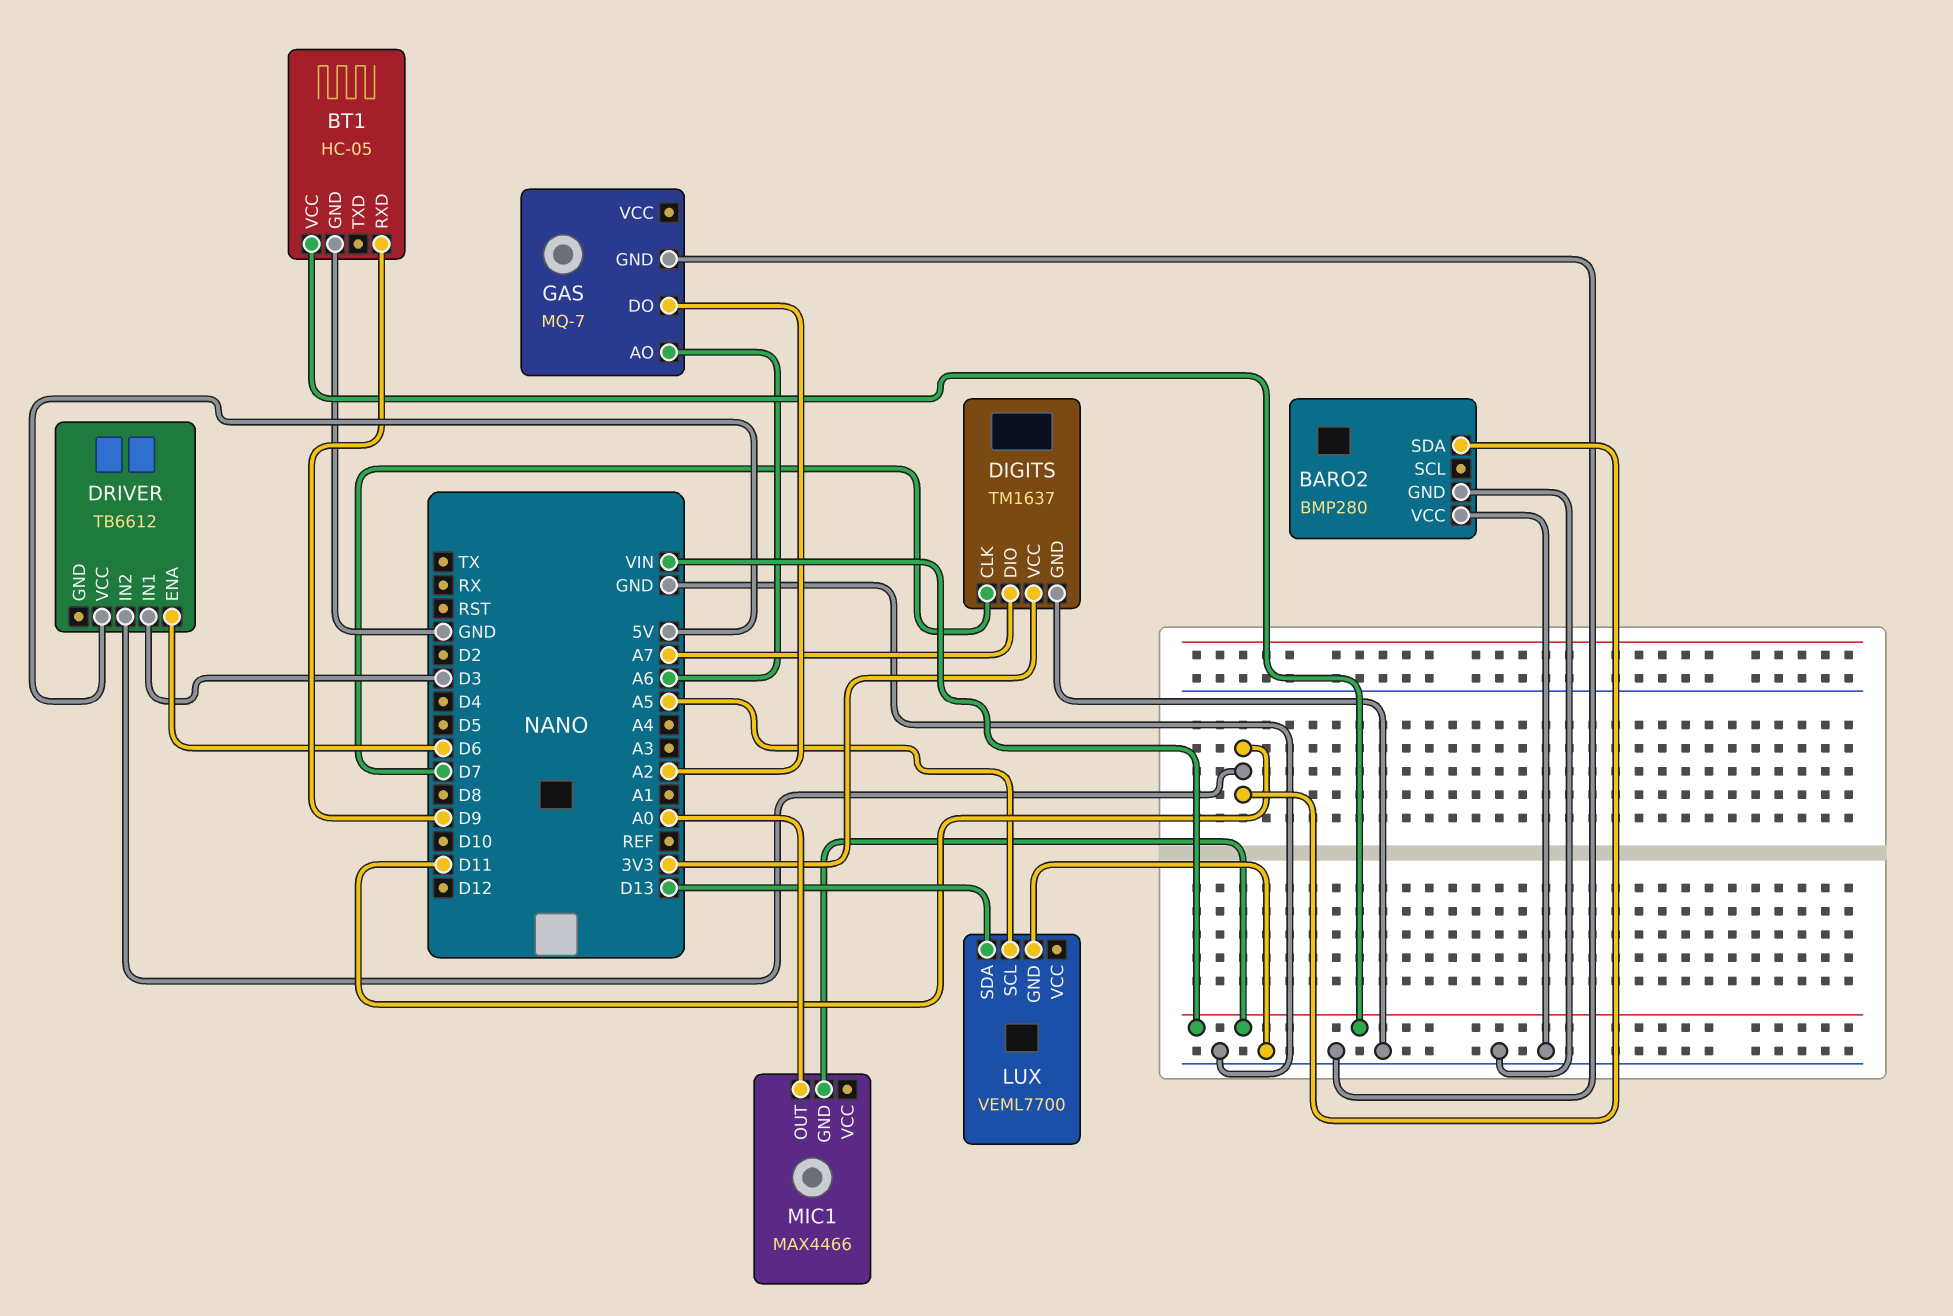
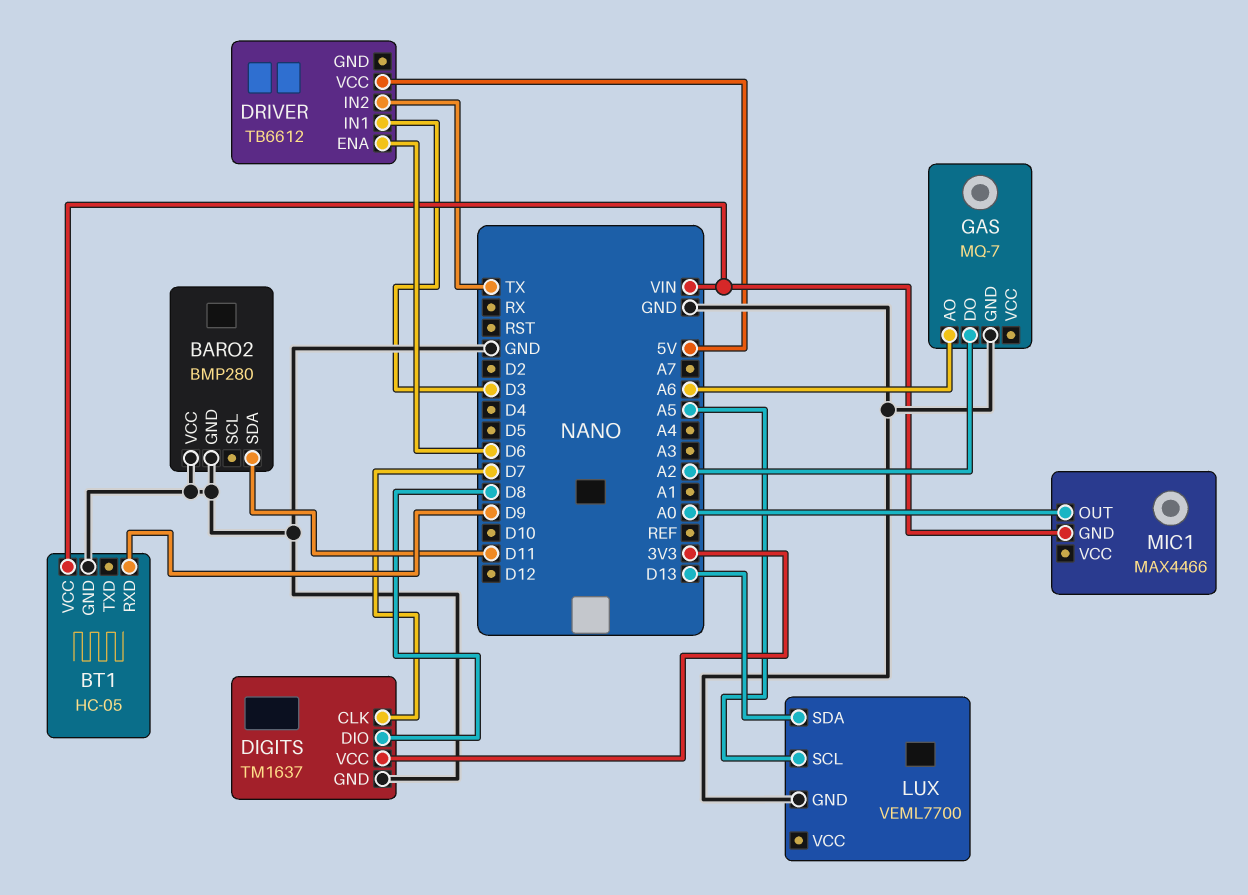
DIGITS pin DIO: A7 -> D8
DRIVER pin IN2: D11 -> TX

